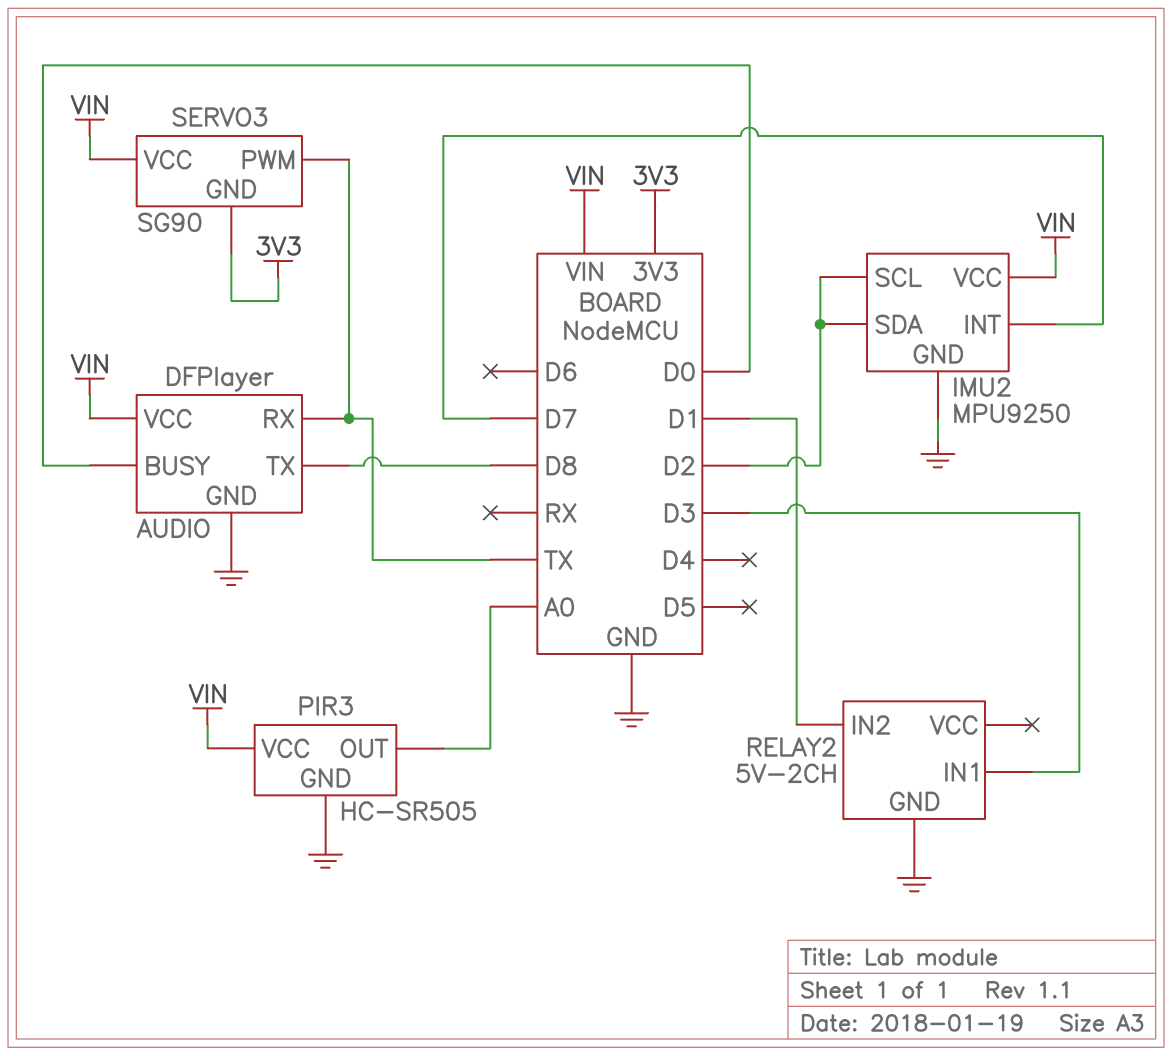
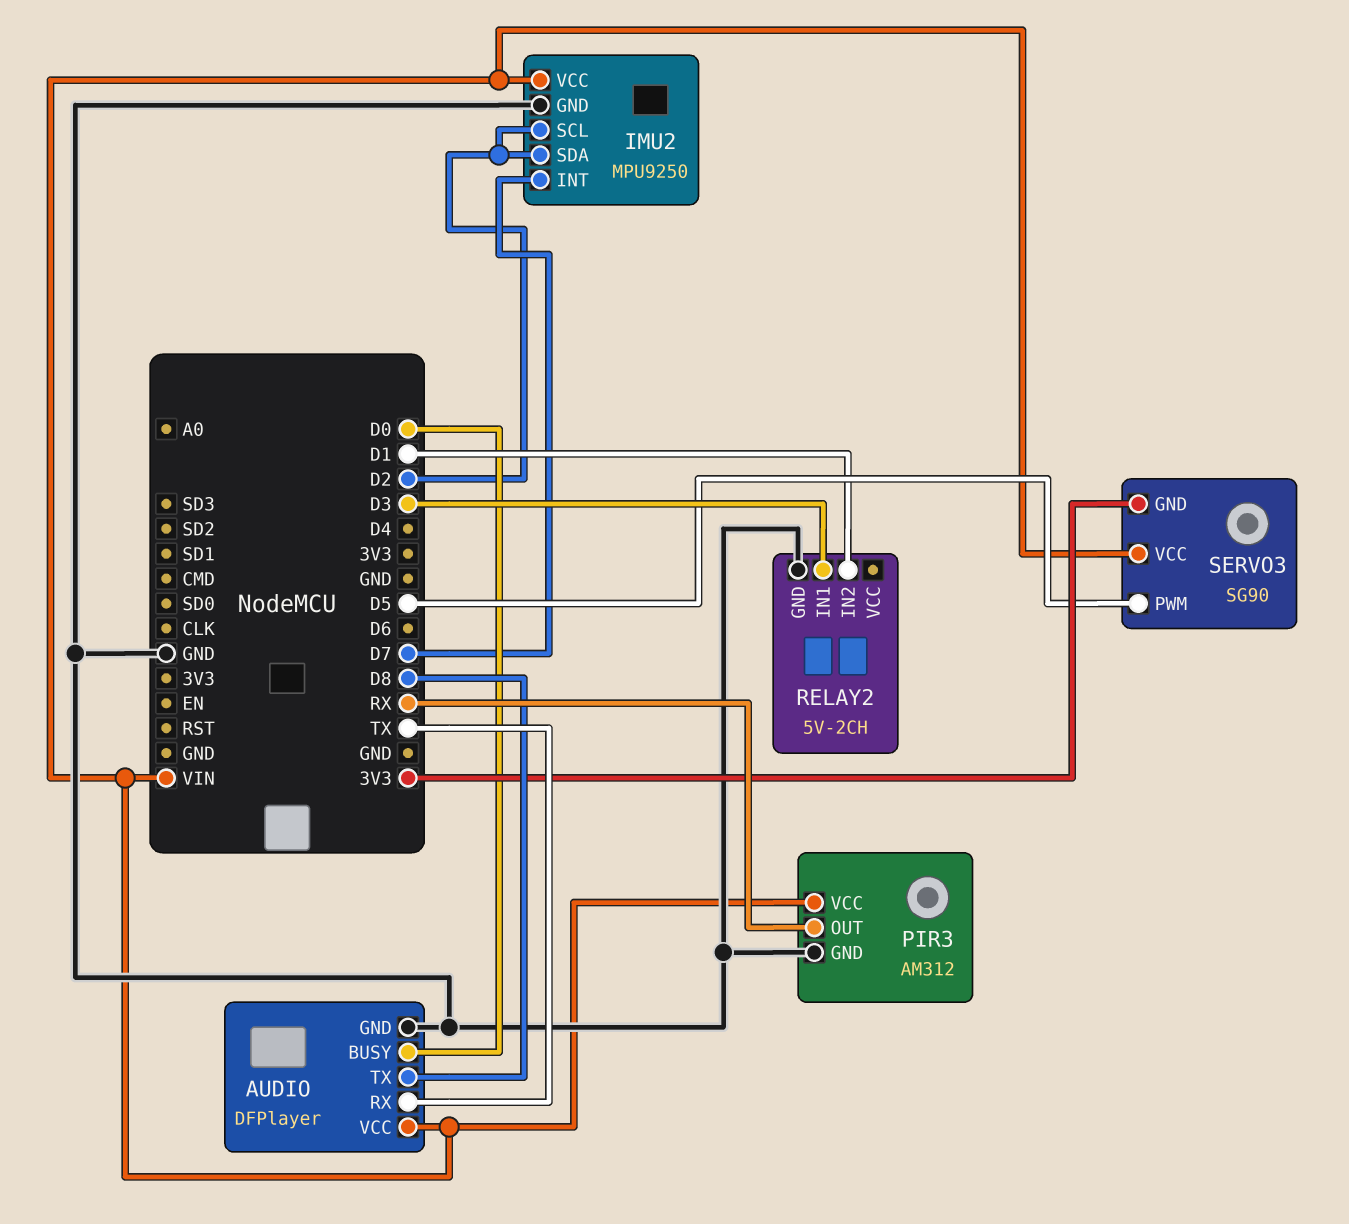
PIR3: HC-SR505 -> AM312
PIR3 pin OUT: A0 -> RX
SERVO3 pin PWM: TX -> D5

